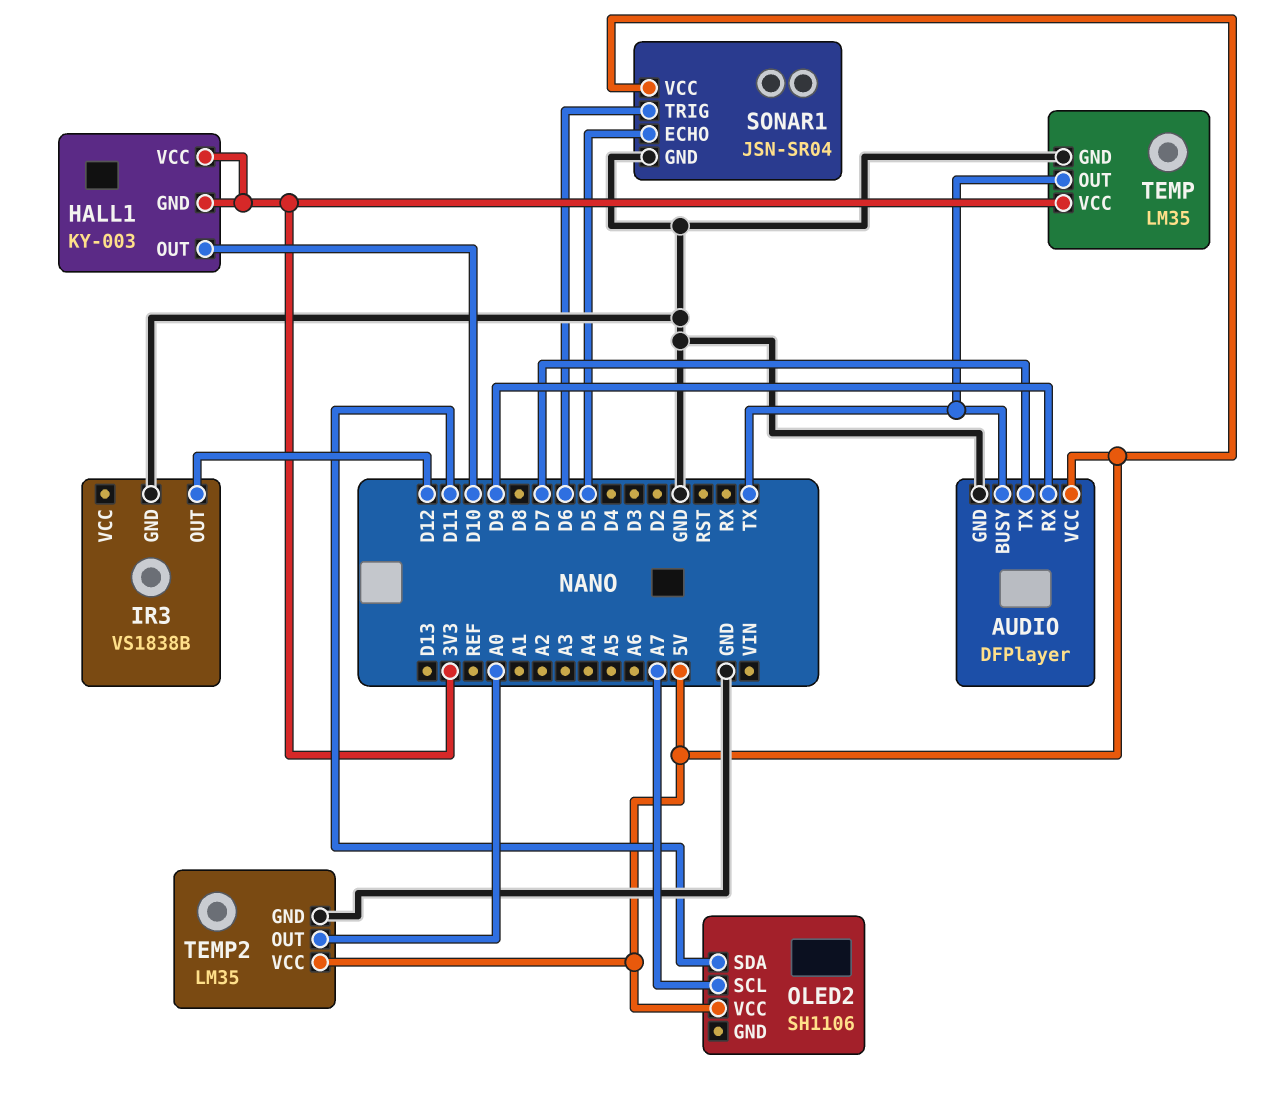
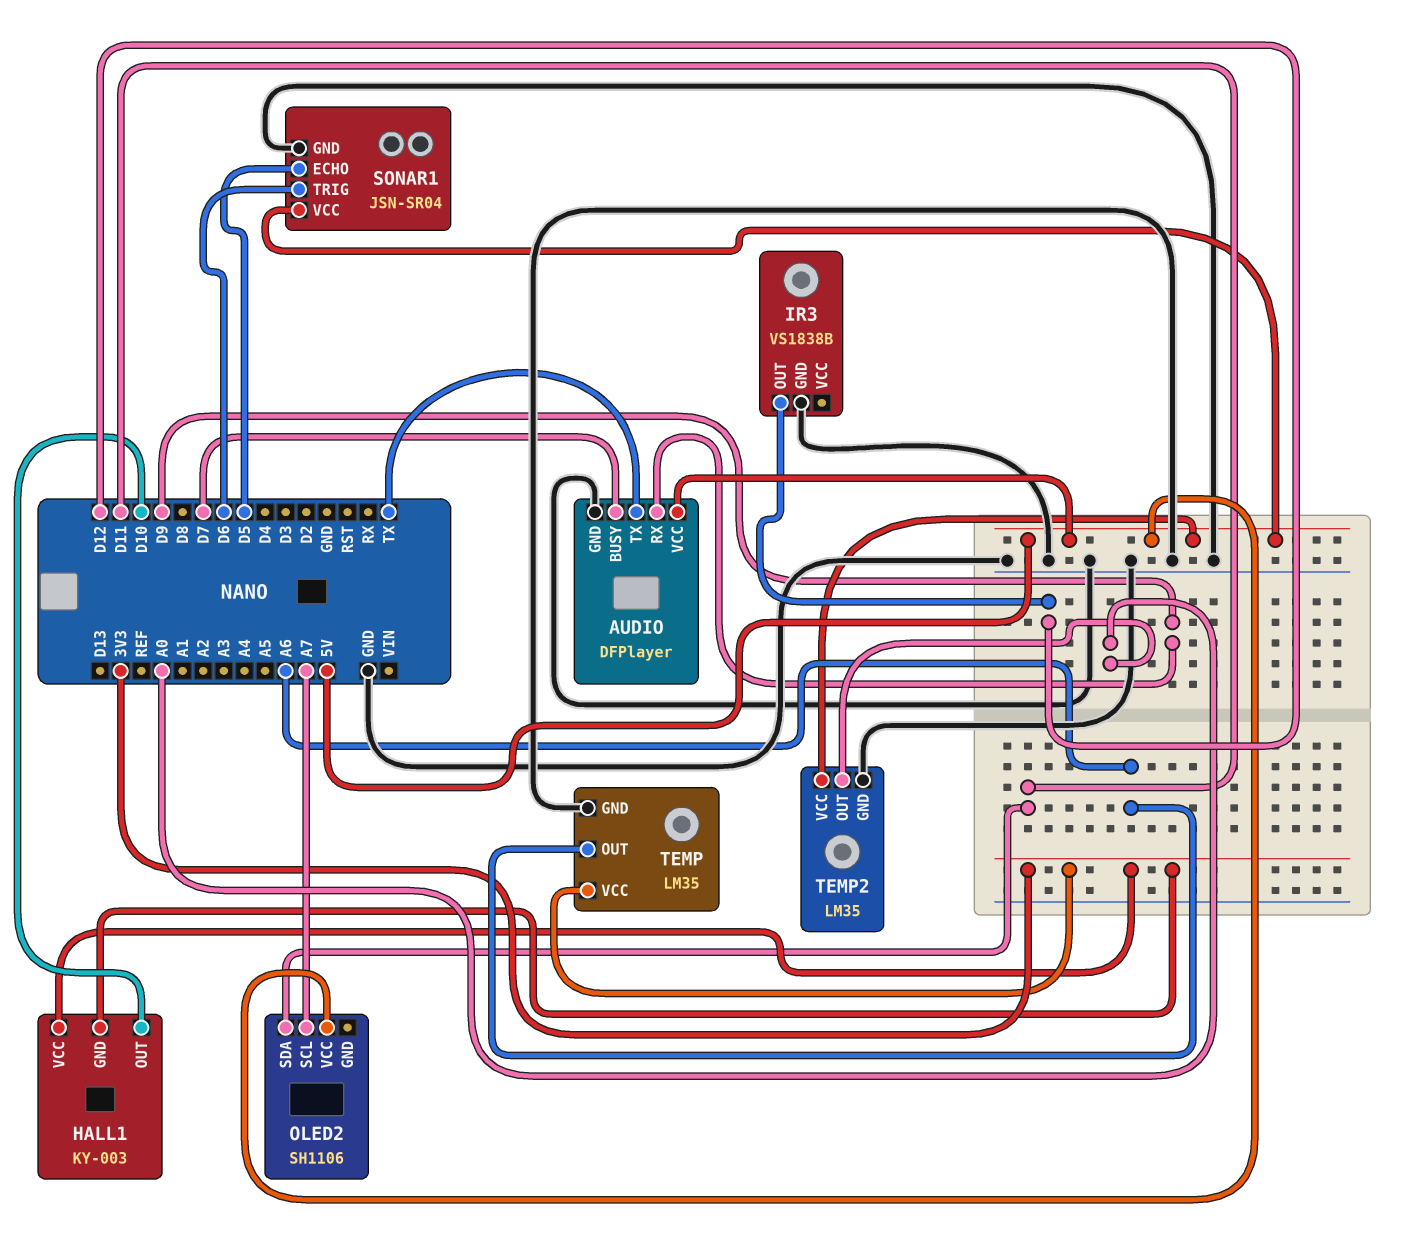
AUDIO pin BUSY: TX -> D7
AUDIO pin TX: D7 -> TX
TEMP pin OUT: TX -> A6

